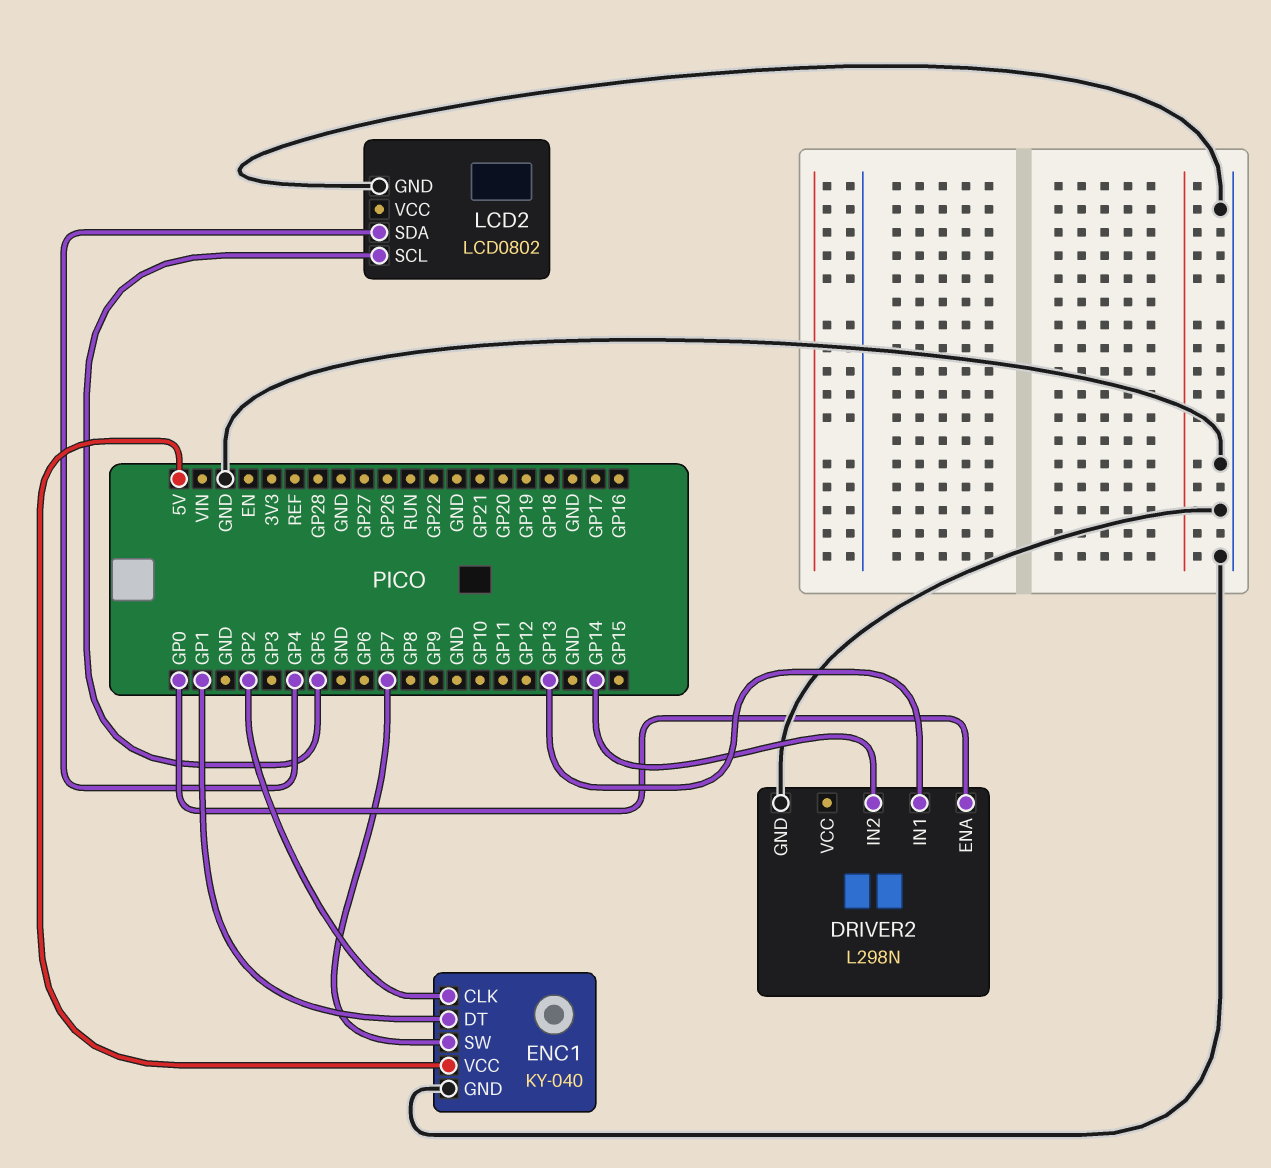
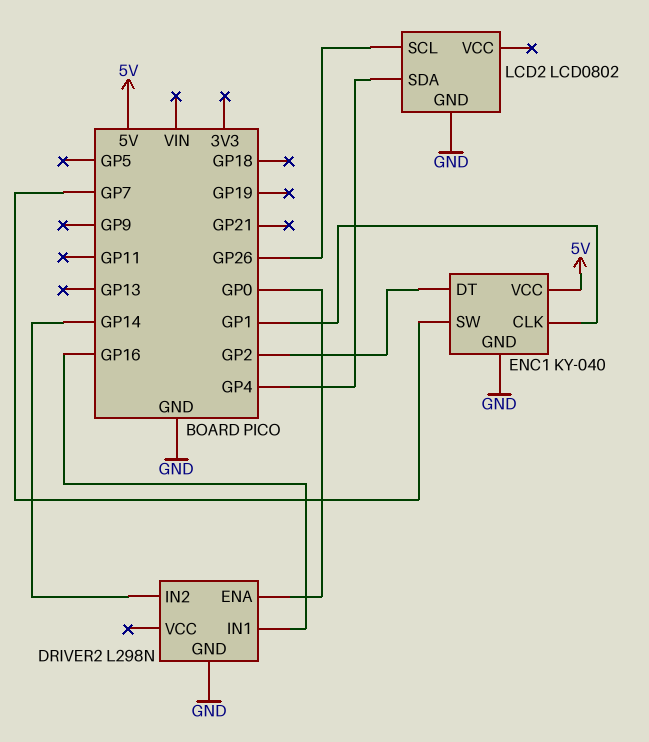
DRIVER2 pin IN1: GP13 -> GP16
ENC1 pin CLK: GP2 -> GP1
ENC1 pin DT: GP1 -> GP2
LCD2 pin SCL: GP5 -> GP26

